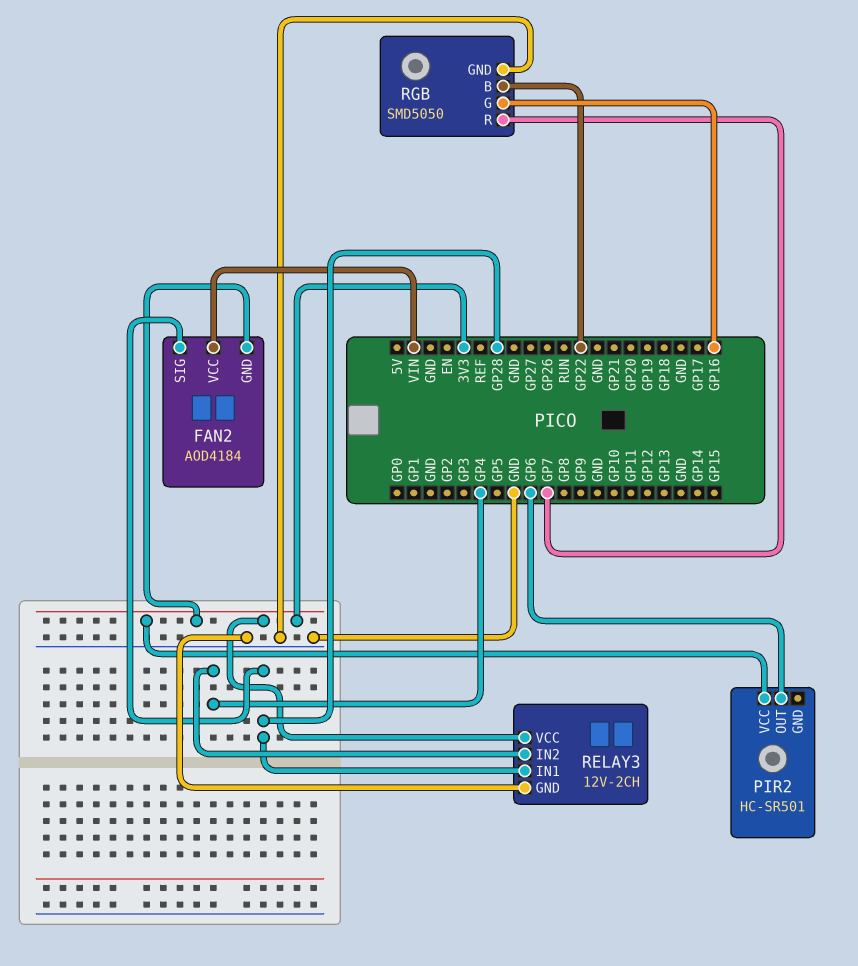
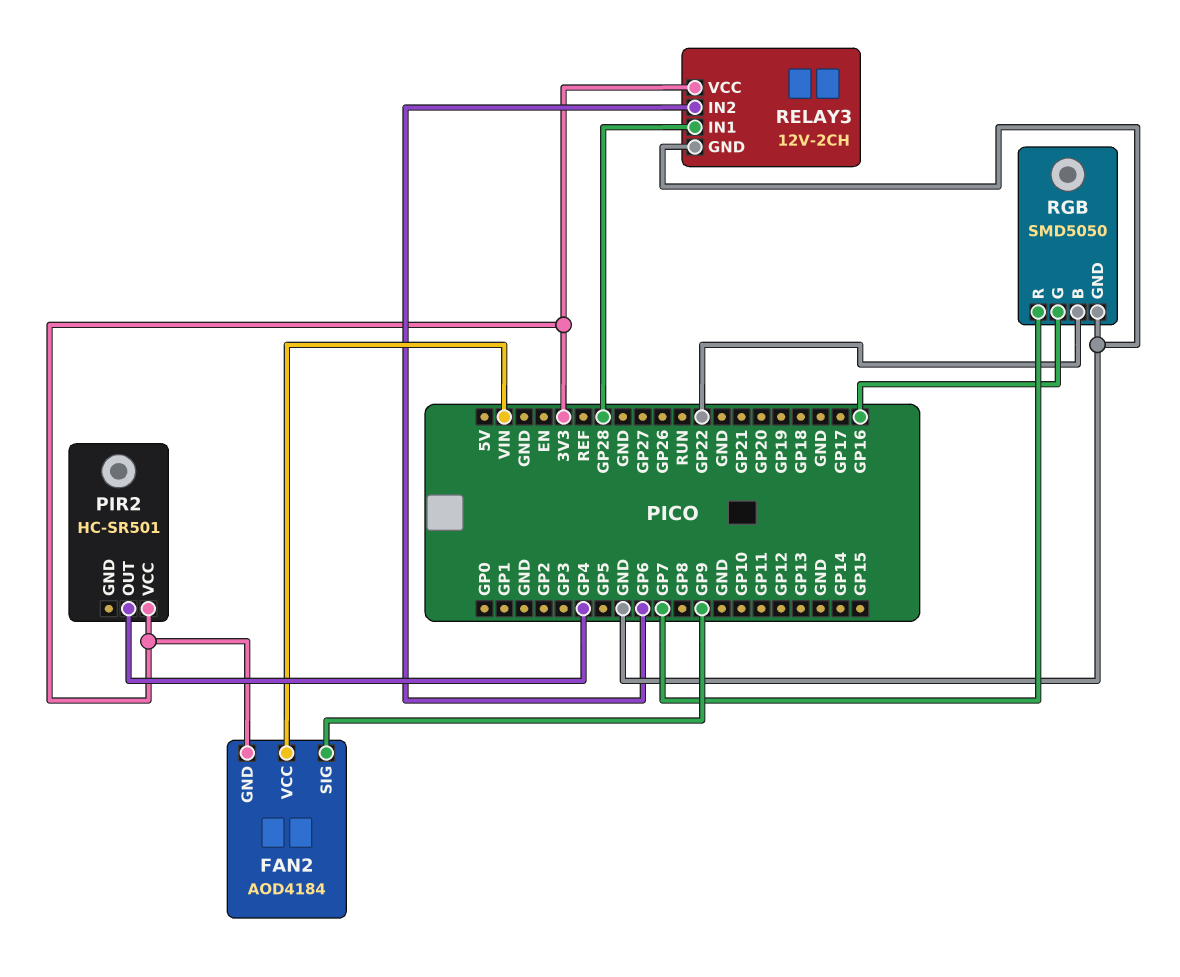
FAN2 pin SIG: GP28 -> GP9
PIR2 pin OUT: GP6 -> GP4
RELAY3 pin IN2: GP4 -> GP6

